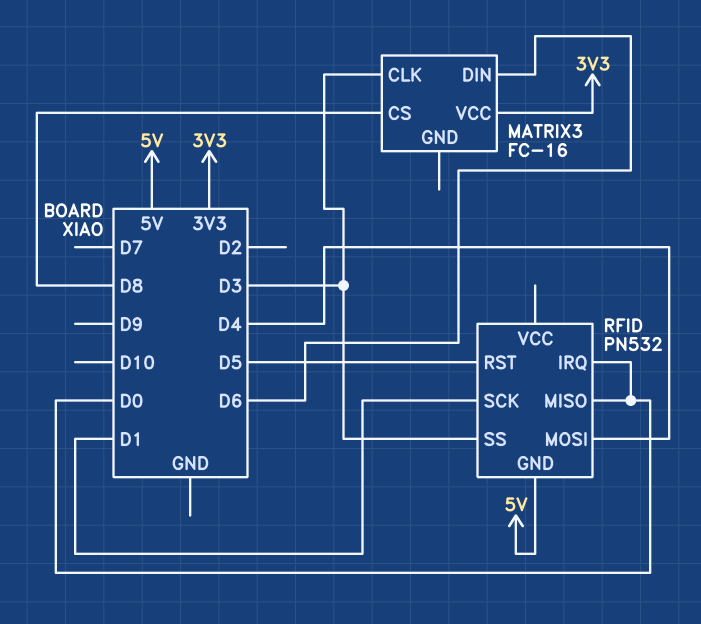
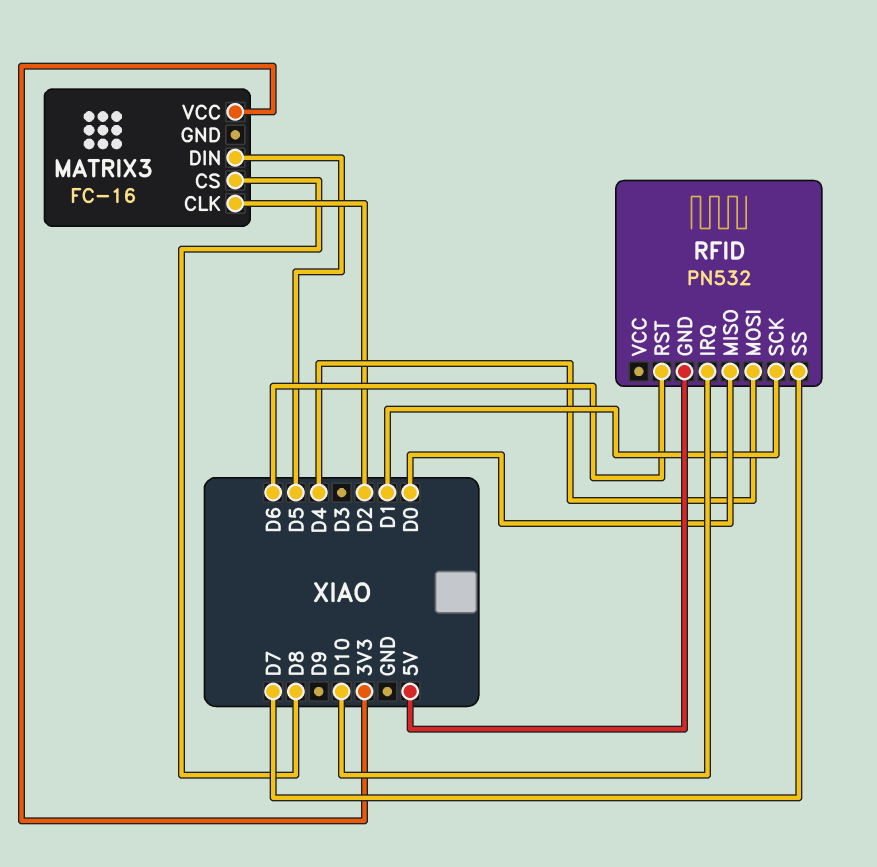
MATRIX3 pin CLK: D3 -> D2
MATRIX3 pin DIN: D6 -> D5
RFID pin IRQ: D0 -> D10
RFID pin RST: D5 -> D6
RFID pin SS: D3 -> D7

